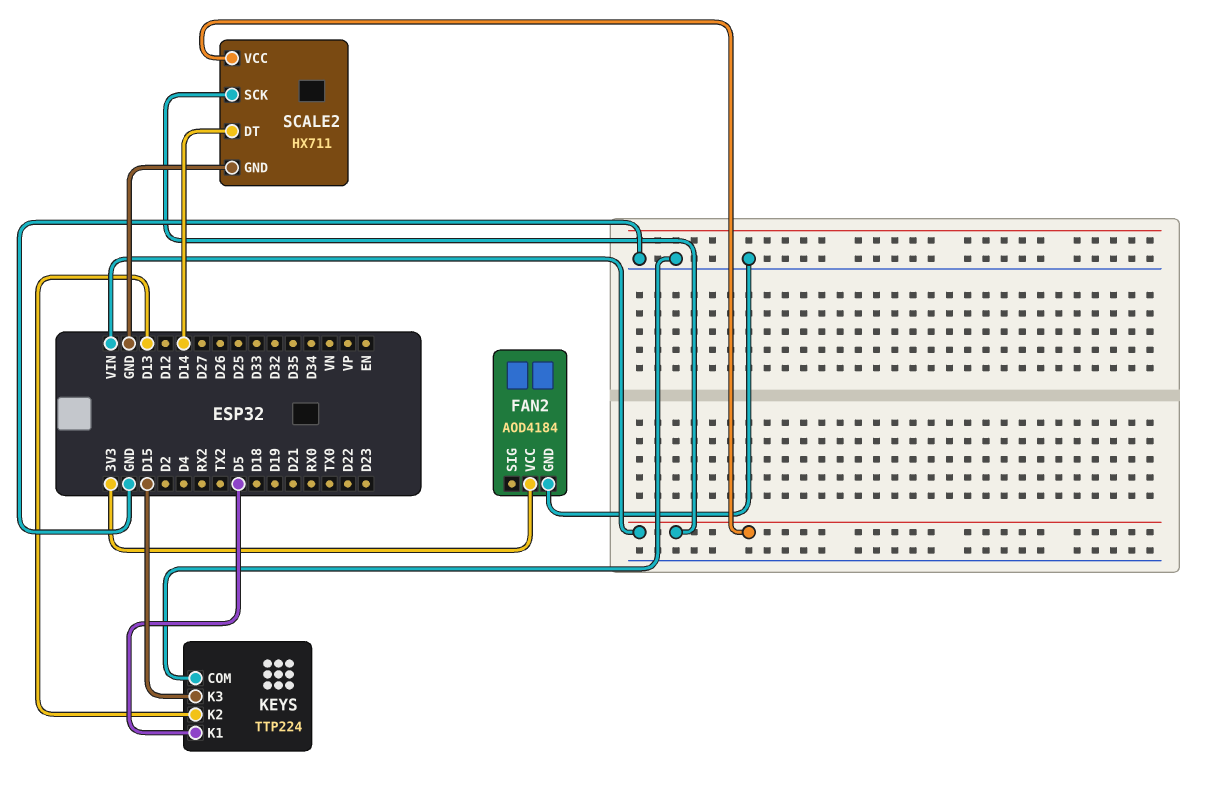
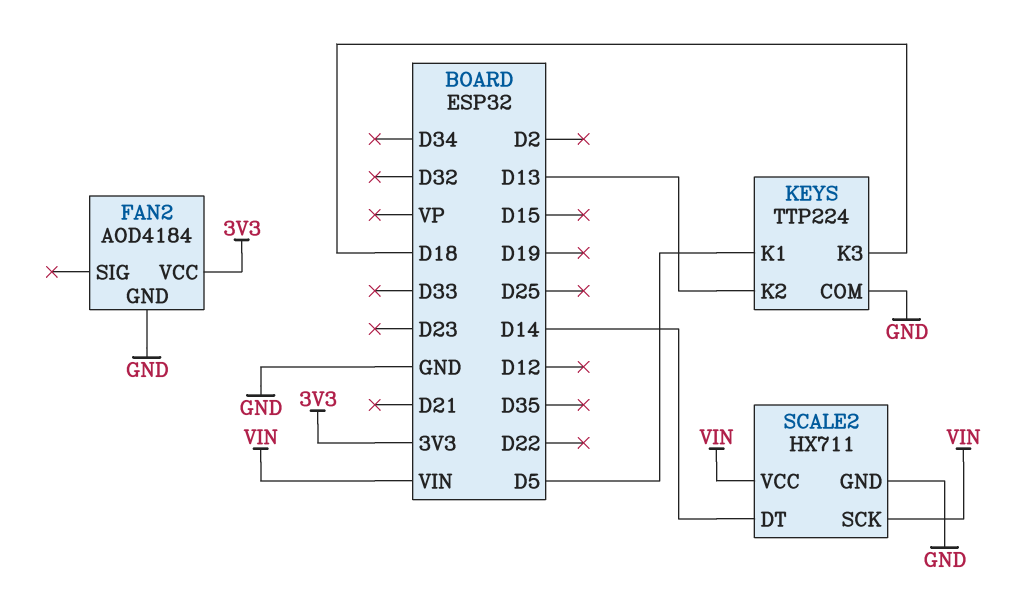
KEYS pin K3: D15 -> D18

